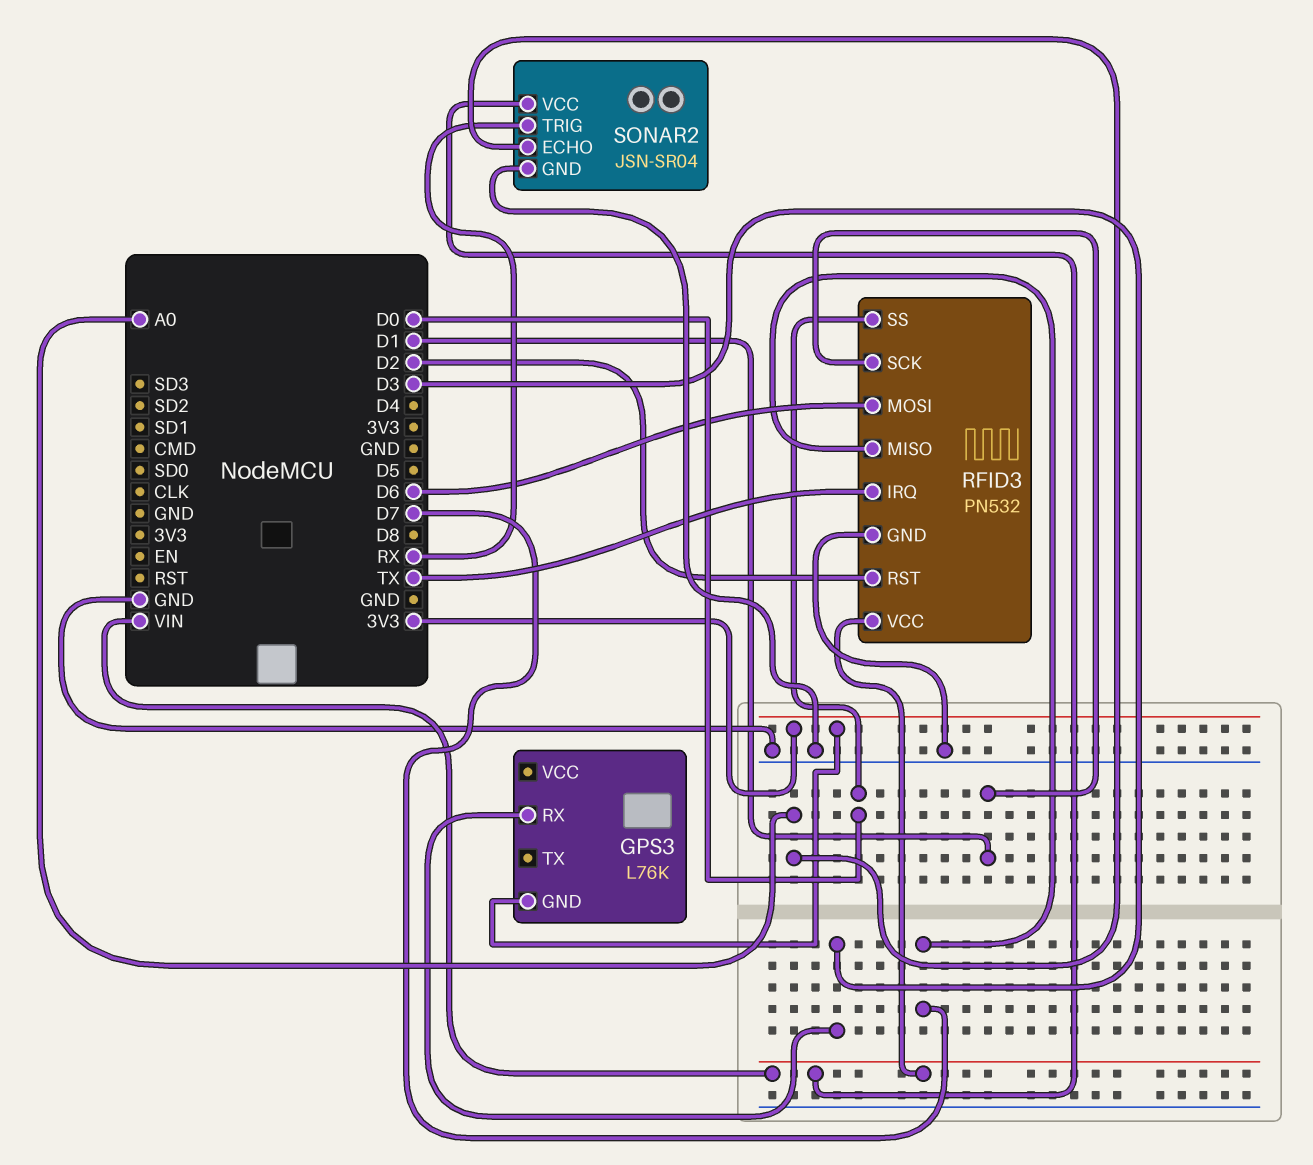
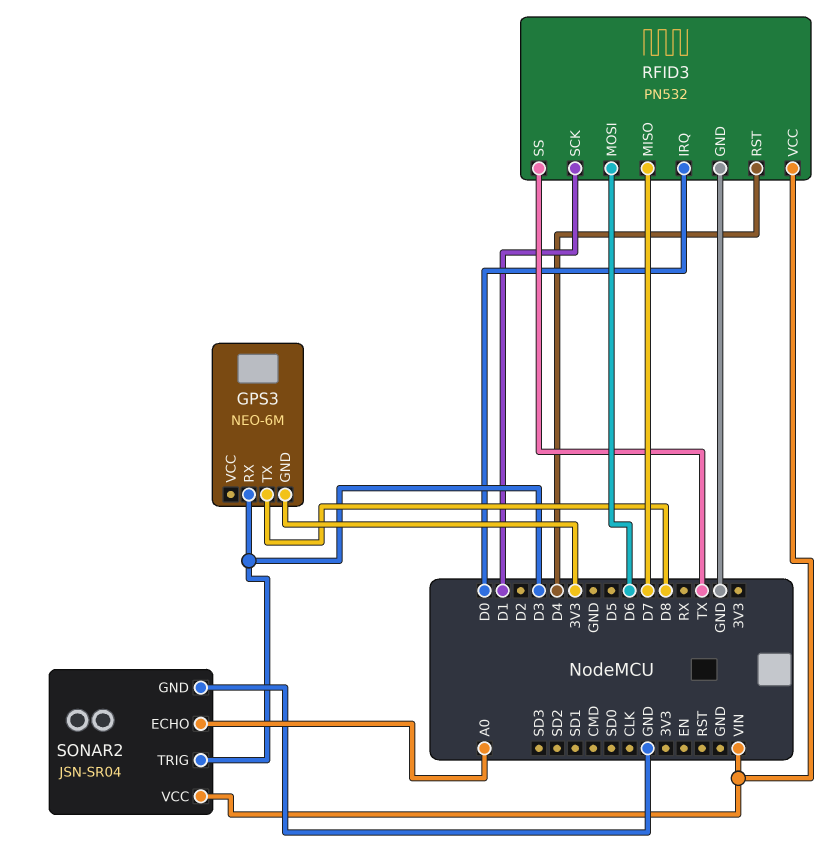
GPS3: L76K -> NEO-6M
GPS3 pin TX: none -> D8
RFID3 pin IRQ: TX -> D0
RFID3 pin RST: D2 -> D4
RFID3 pin SS: D0 -> TX
SONAR2 pin TRIG: RX -> D3

